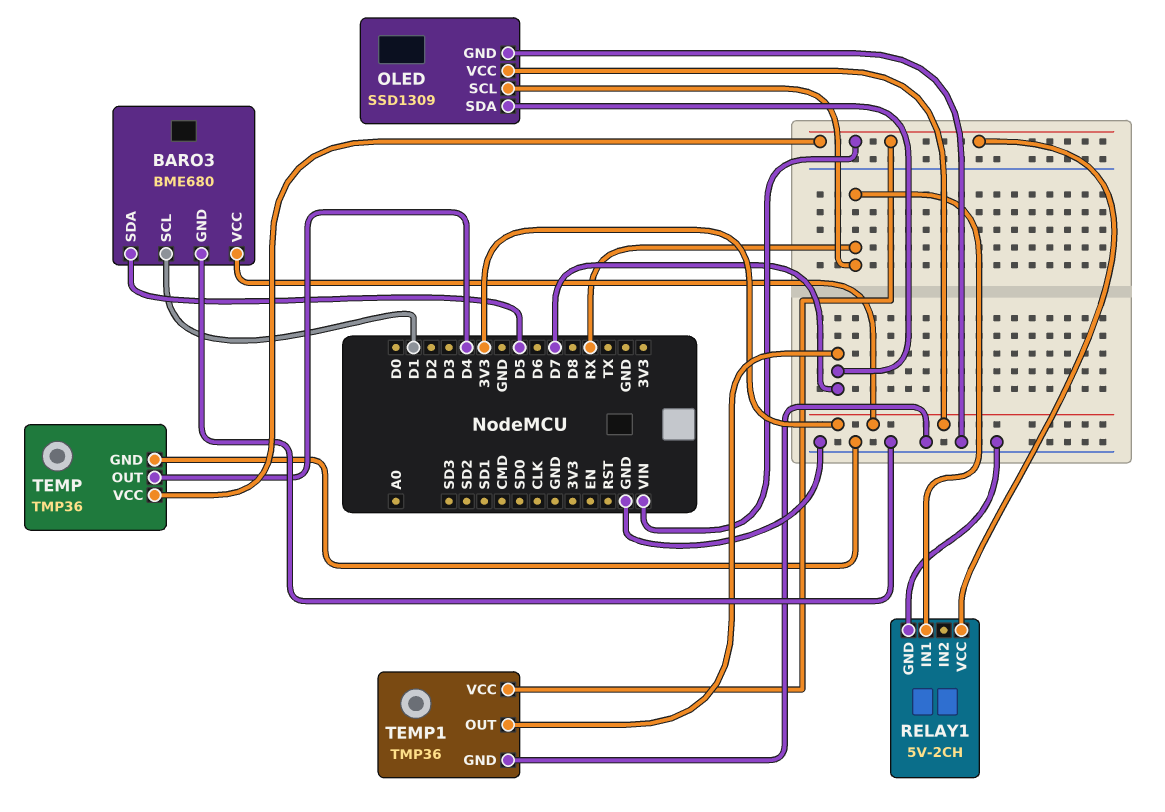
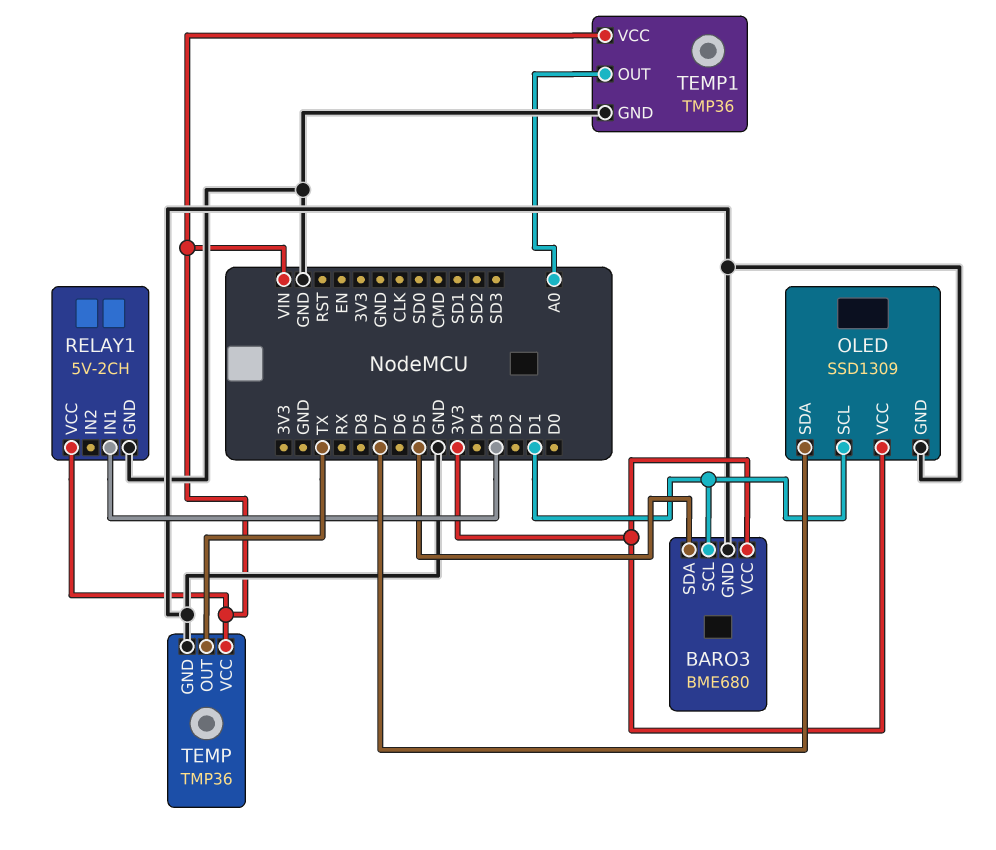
OLED pin SCL: RX -> D1
RELAY1 pin IN1: RX -> D3
TEMP pin OUT: D4 -> TX
TEMP1 pin OUT: D7 -> A0

